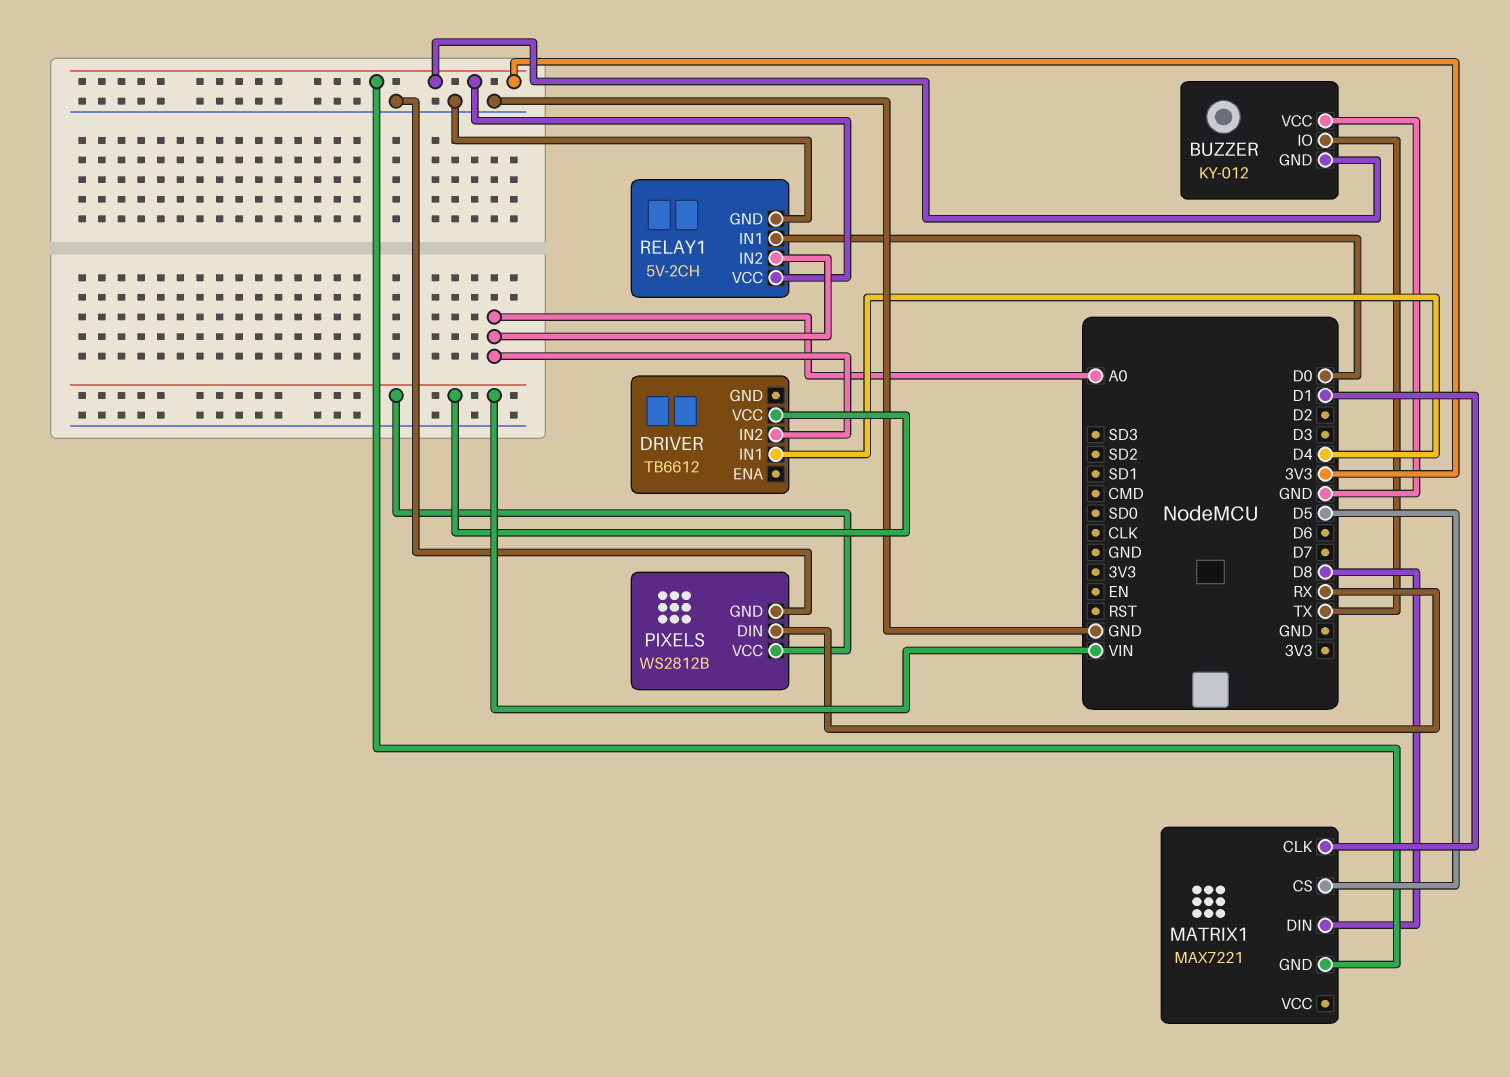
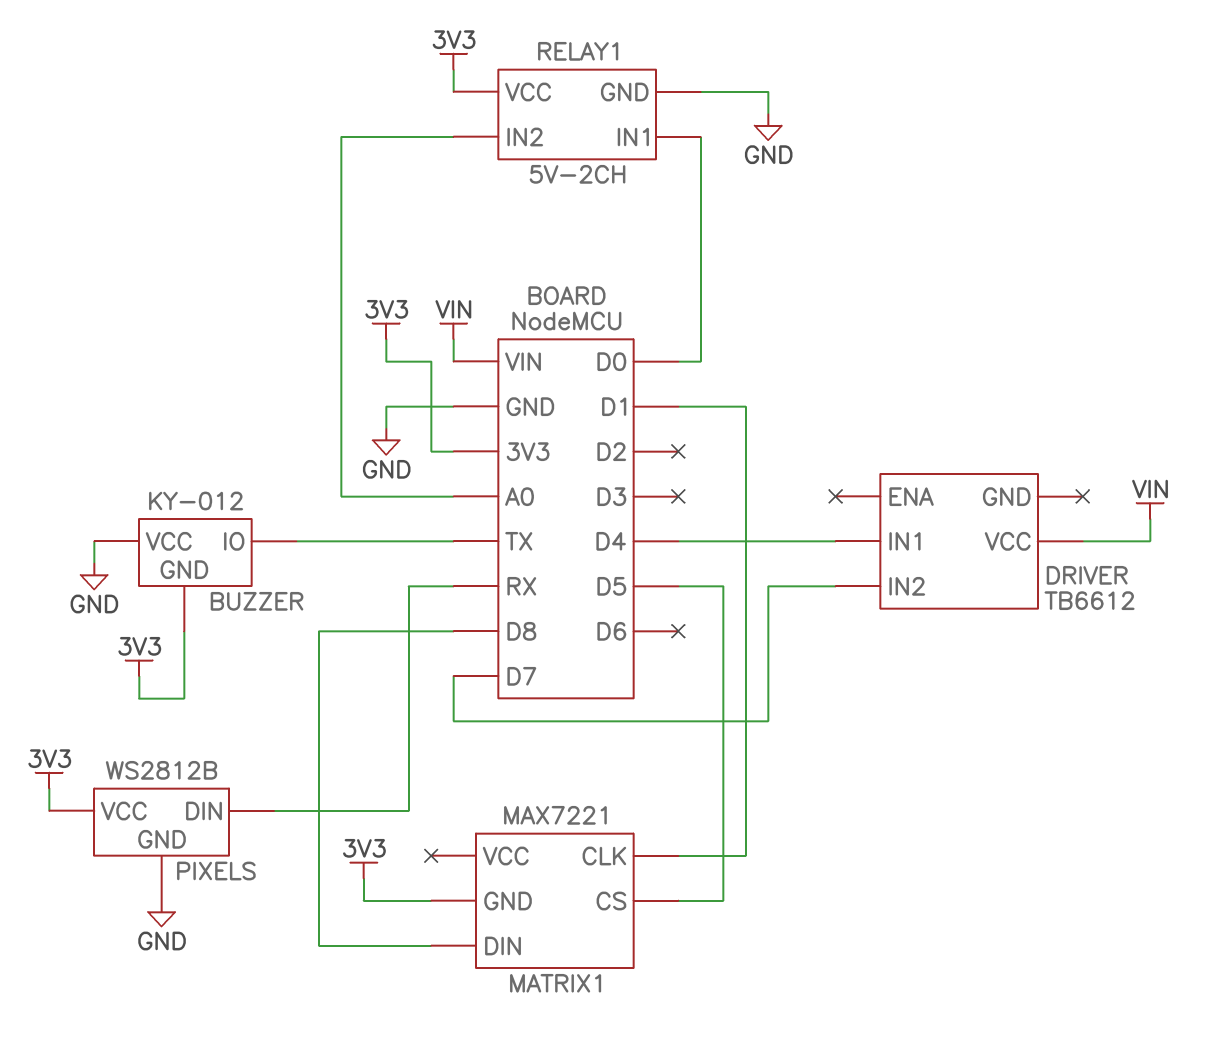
DRIVER pin IN2: A0 -> D7
PIXELS pin VCC: VIN -> 3V3

